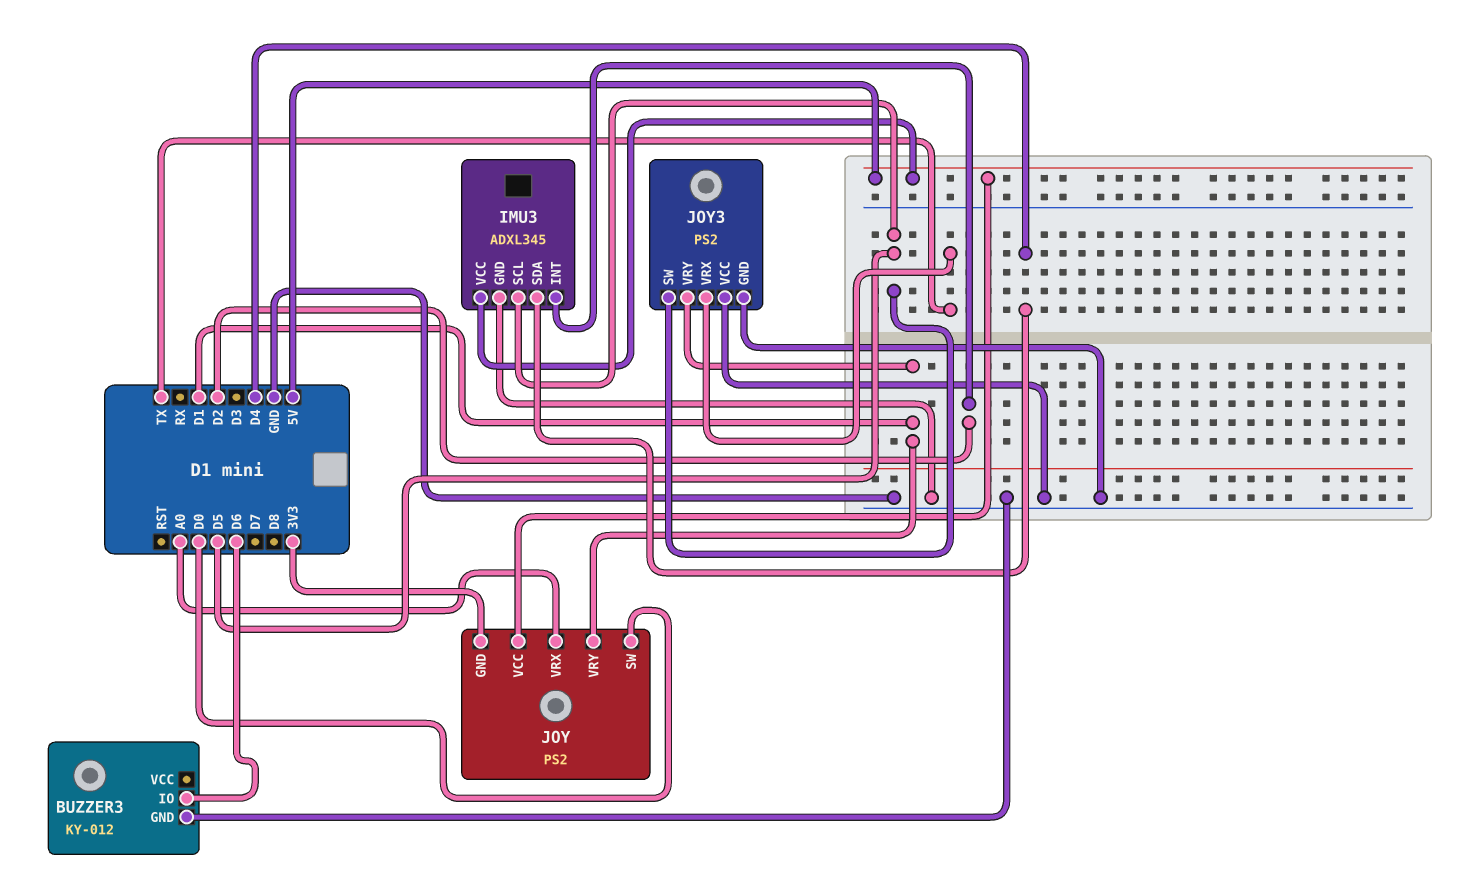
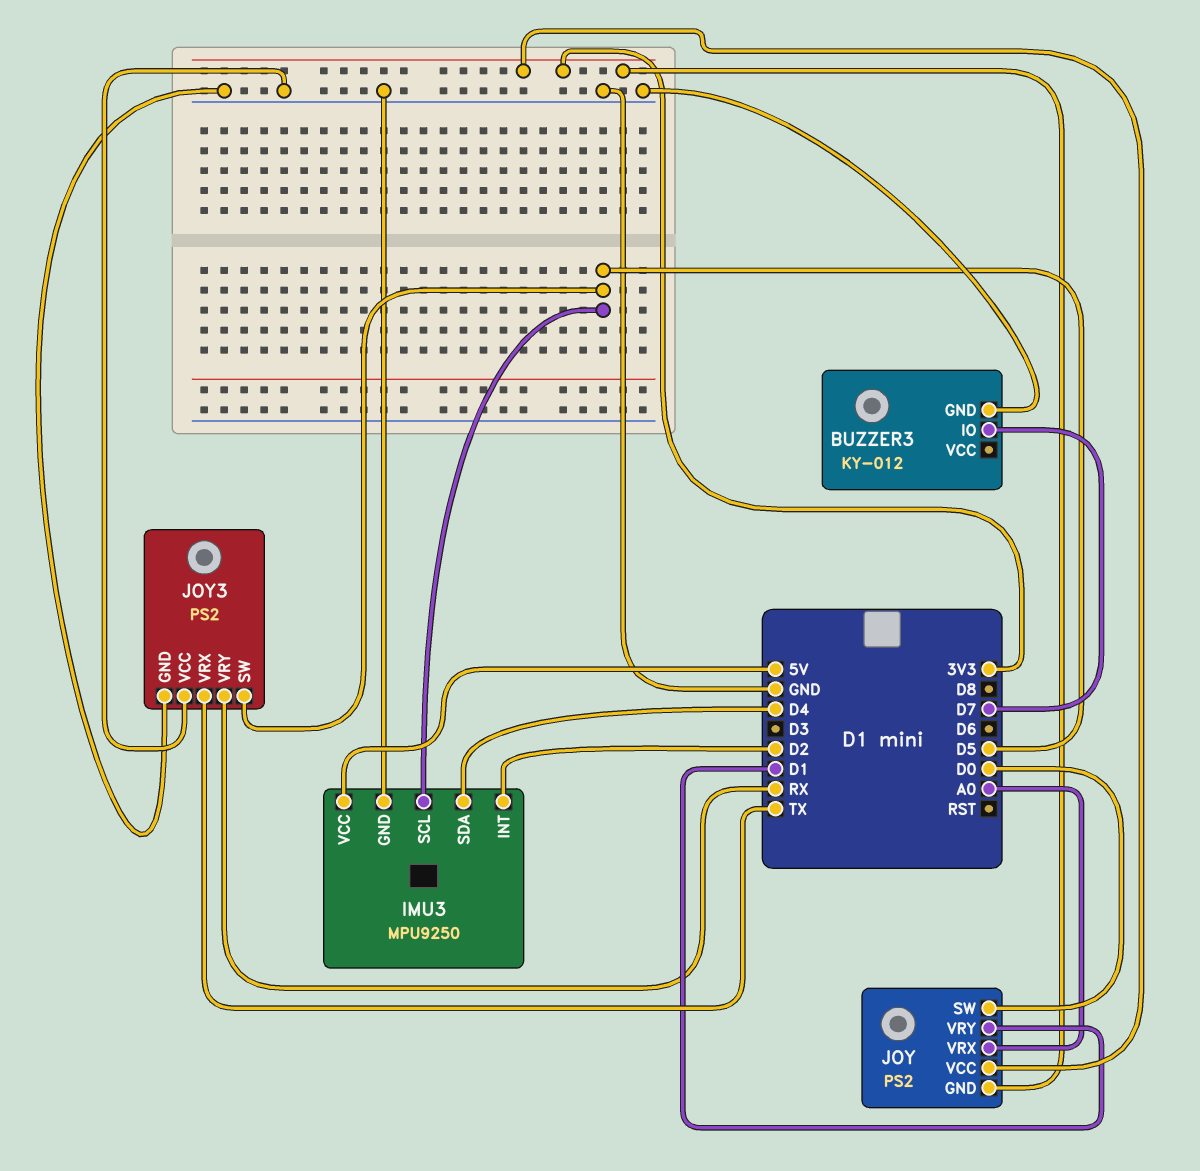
BUZZER3 pin IO: D6 -> D7
IMU3: ADXL345 -> MPU9250
JOY pin VCC: 5V -> 3V3
JOY3 pin VRY: D1 -> RX

